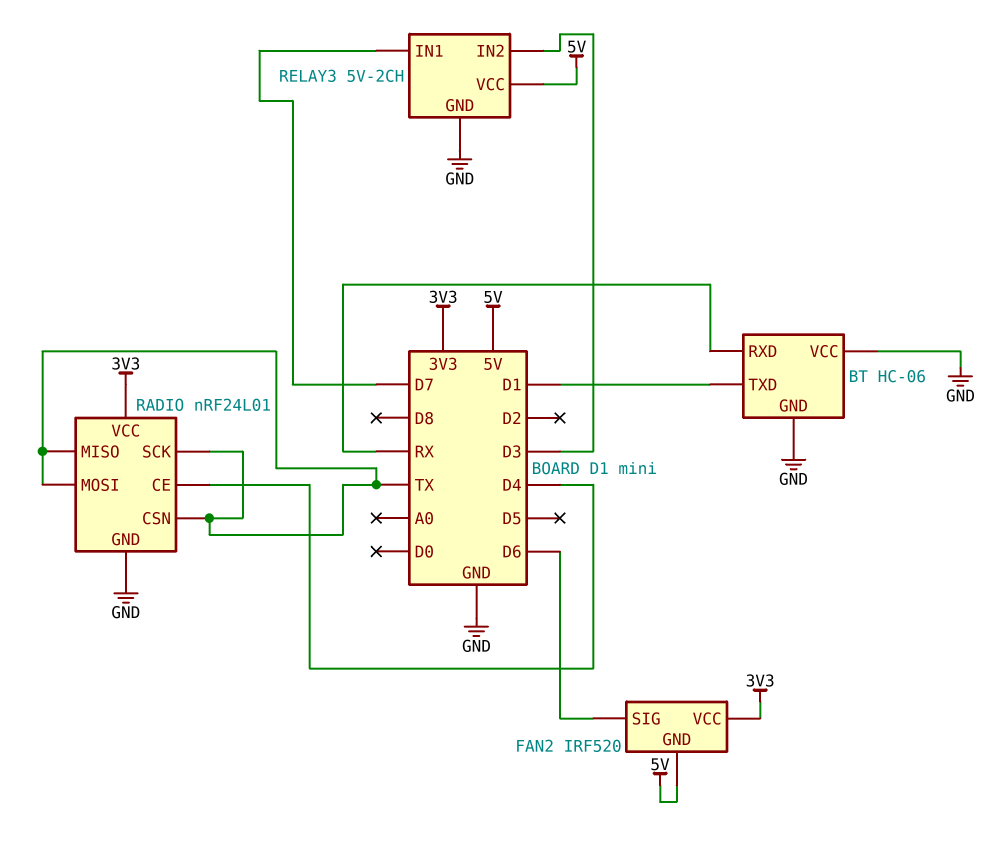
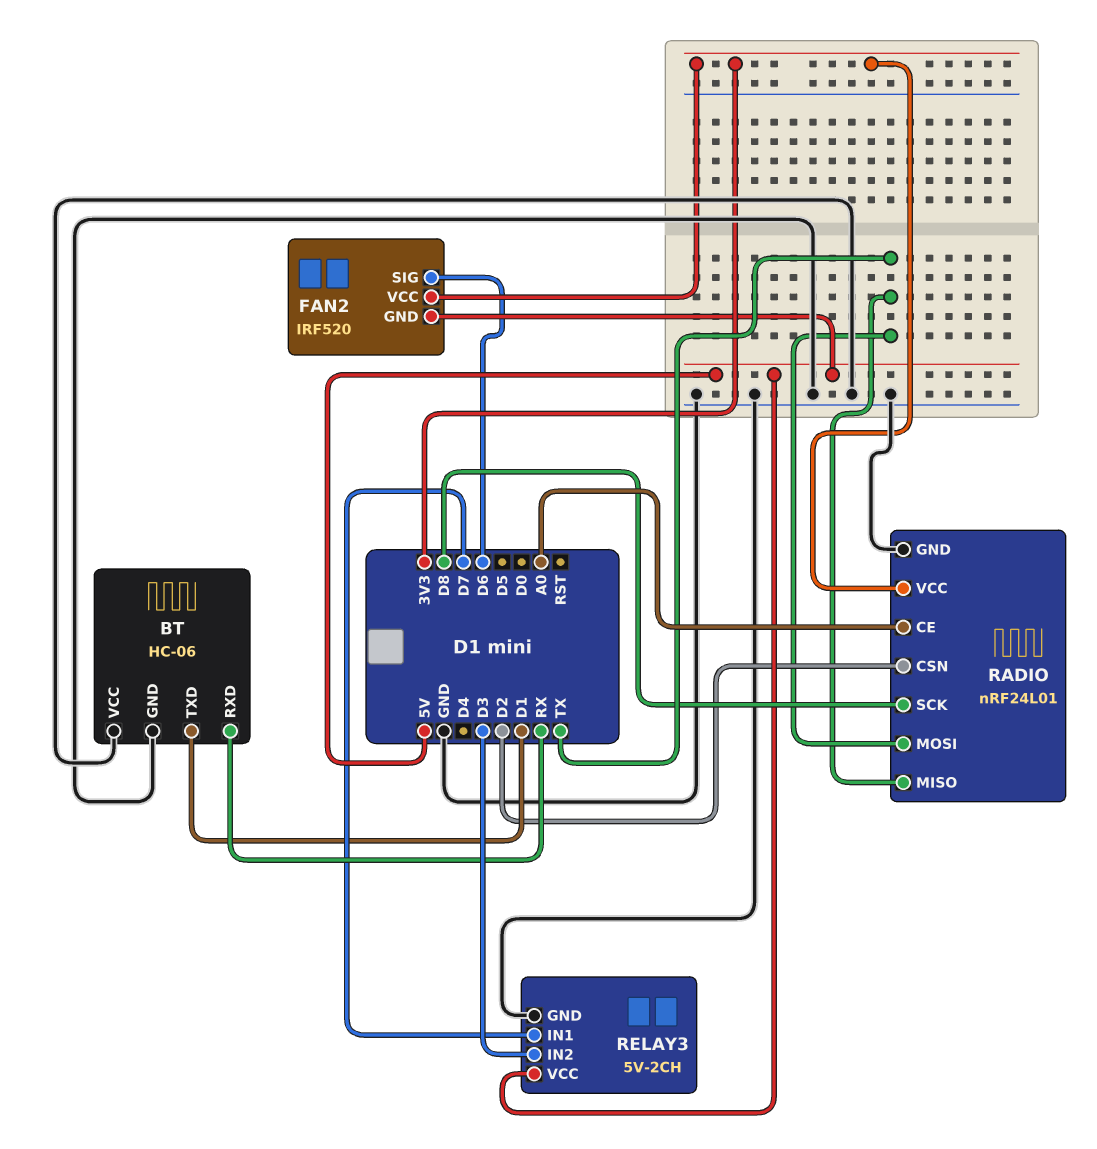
RADIO pin CE: D4 -> A0
RADIO pin CSN: TX -> D2
RADIO pin SCK: TX -> D8

